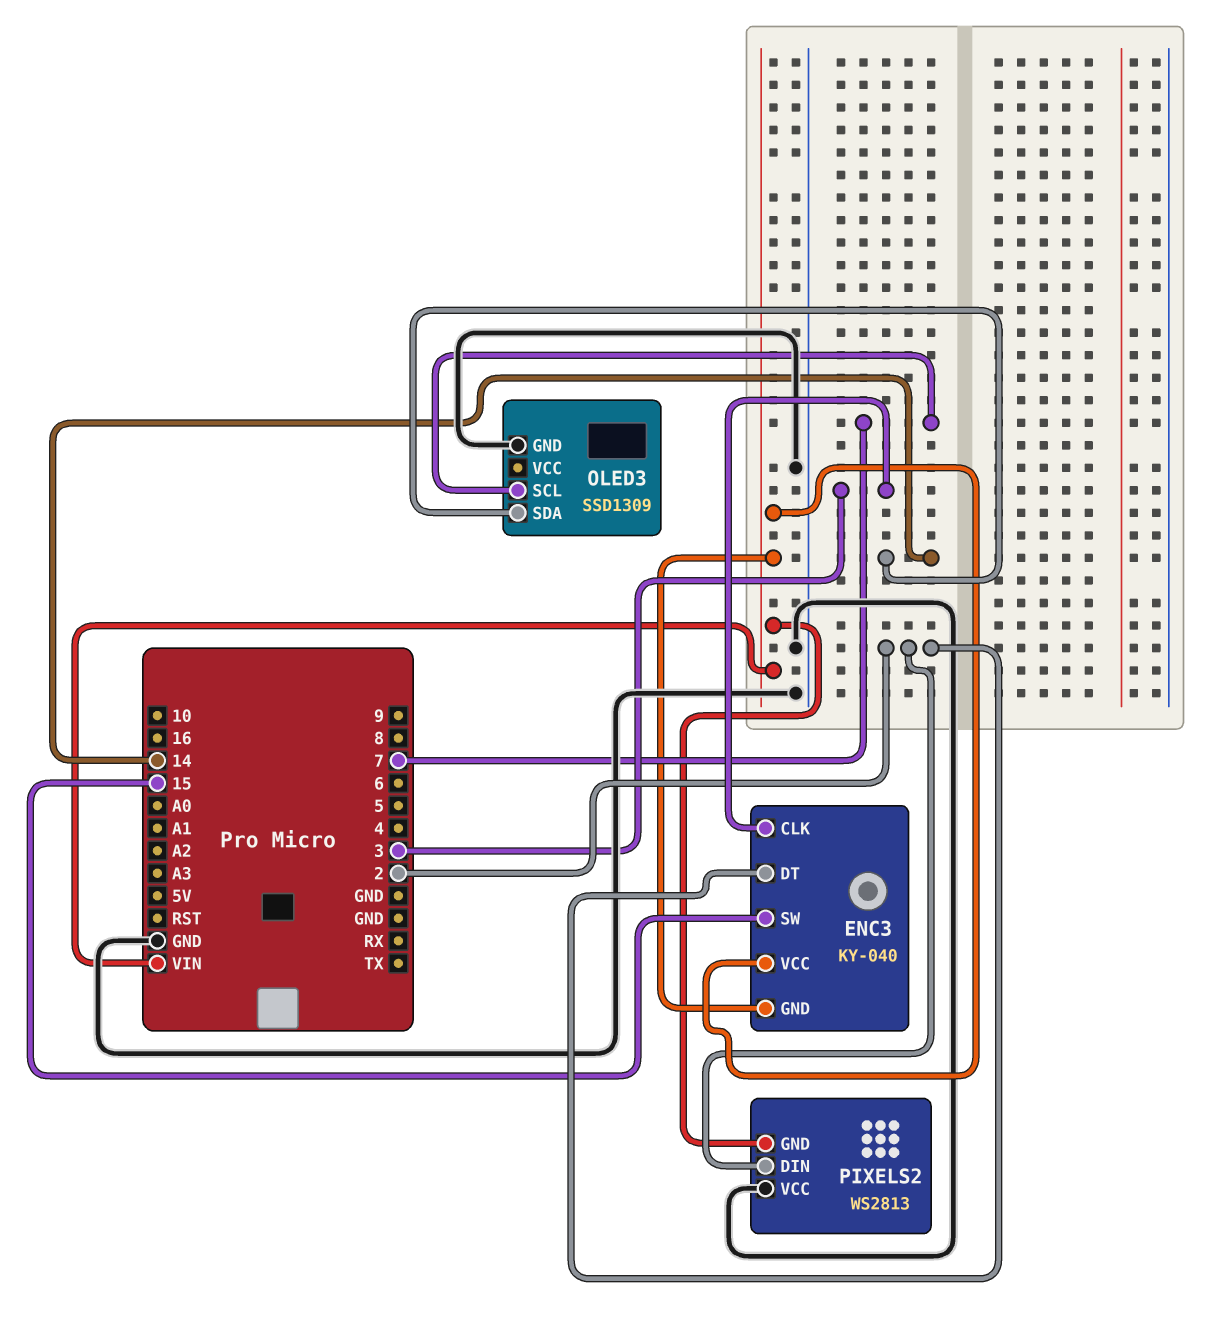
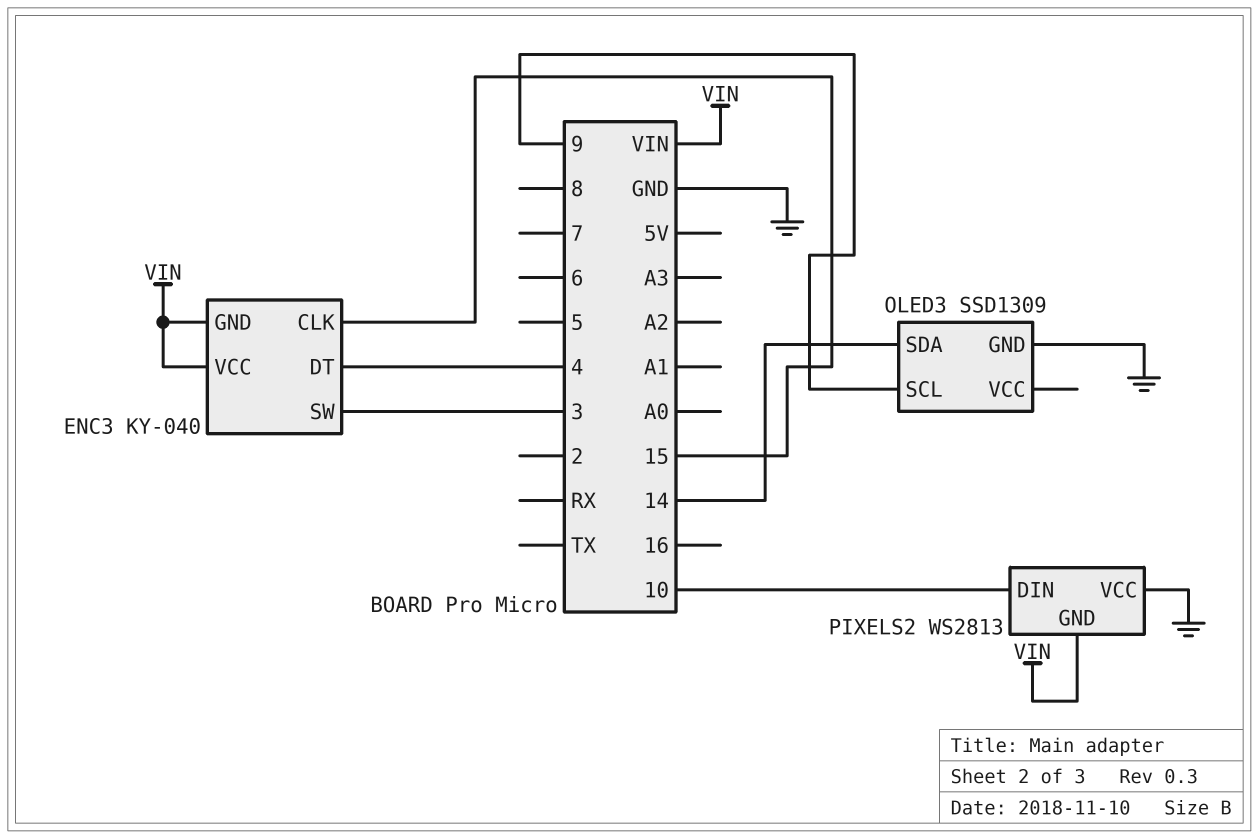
ENC3 pin CLK: 3 -> 15
ENC3 pin DT: 2 -> 4
ENC3 pin SW: 15 -> 3
OLED3 pin SCL: 7 -> 9
PIXELS2 pin DIN: 2 -> 10

